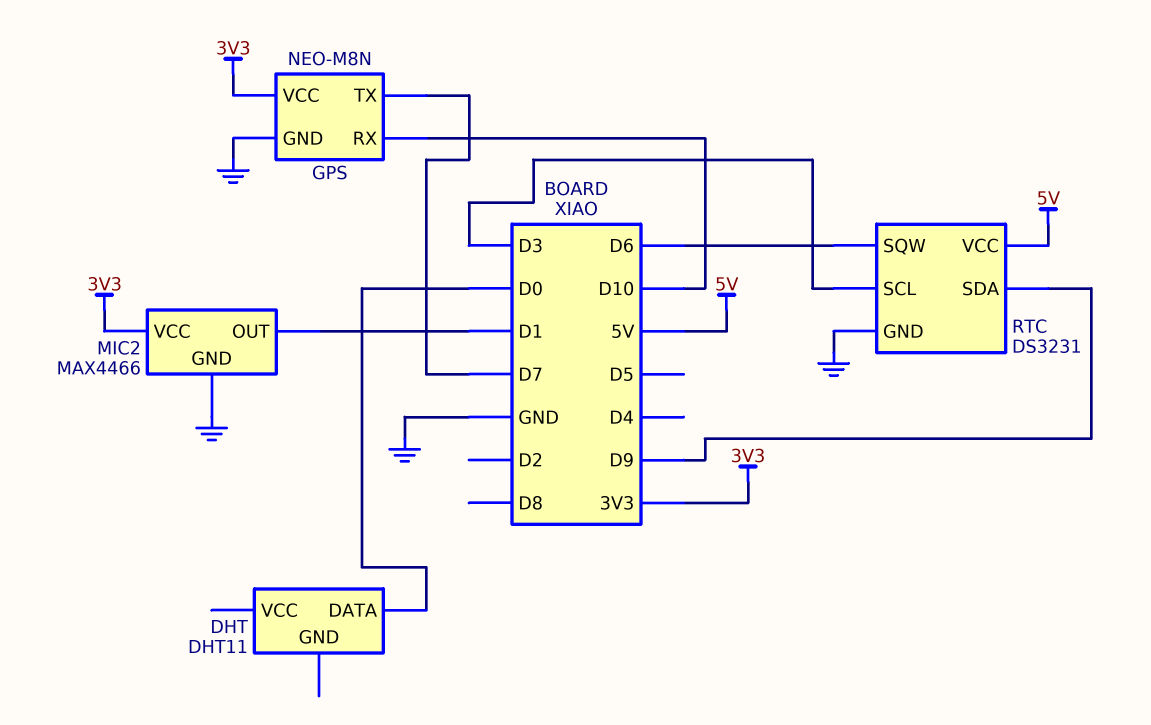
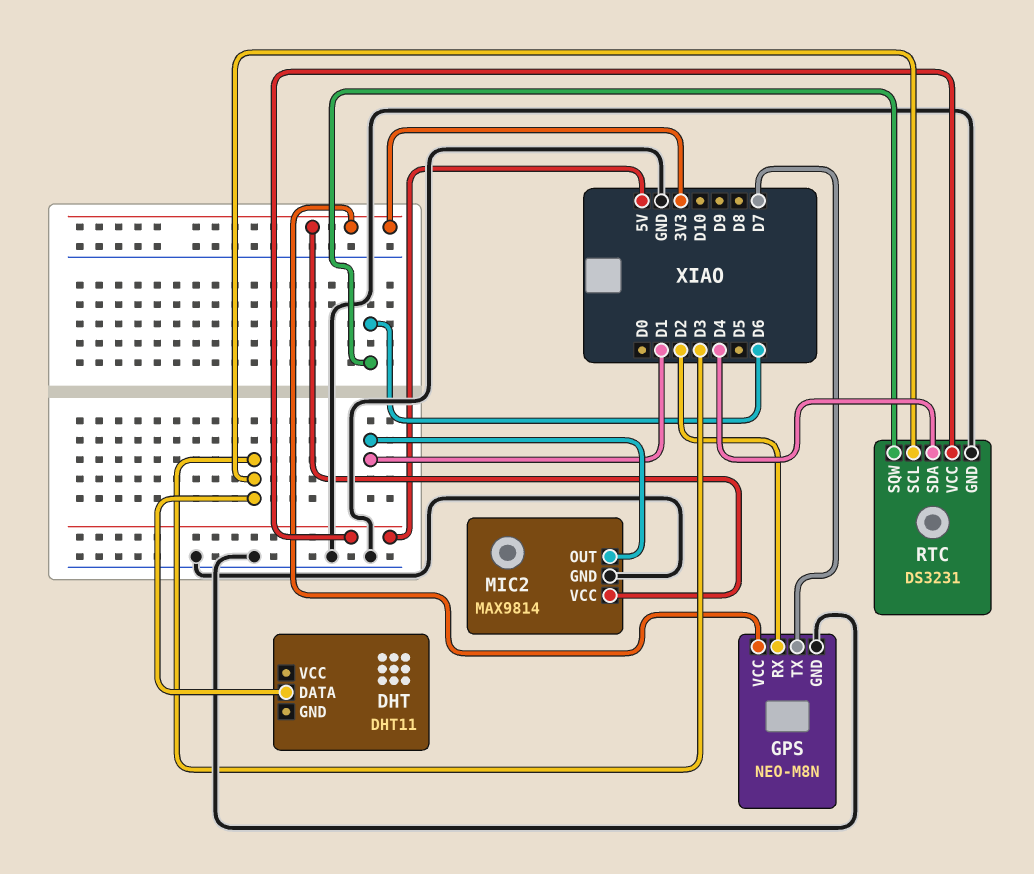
DHT pin DATA: D0 -> D3
GPS pin RX: D10 -> D2
MIC2: MAX4466 -> MAX9814
RTC pin SDA: D9 -> D4

